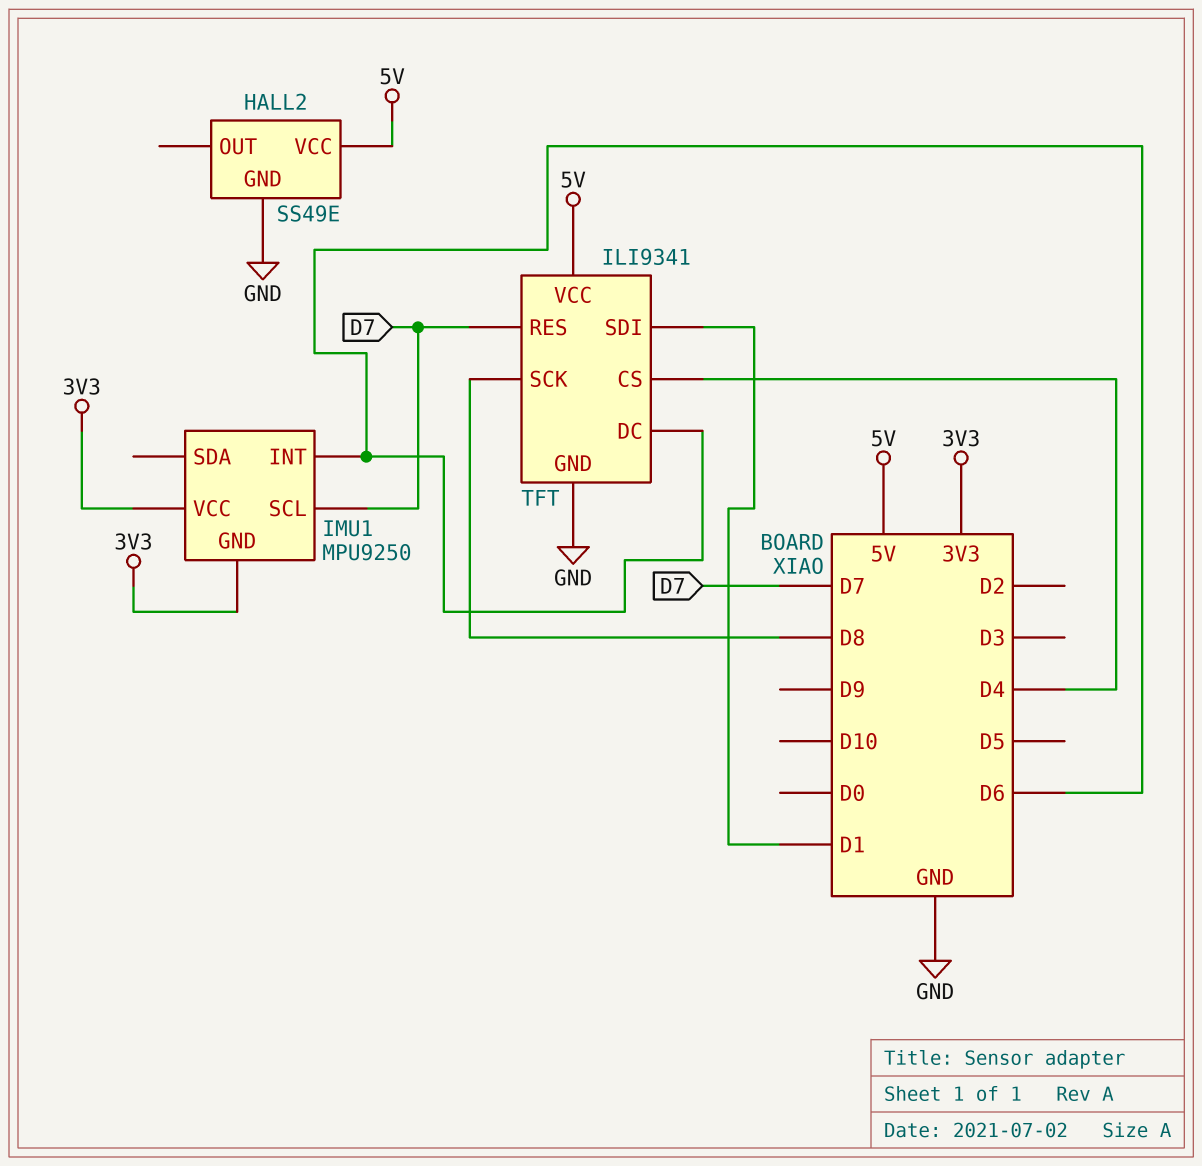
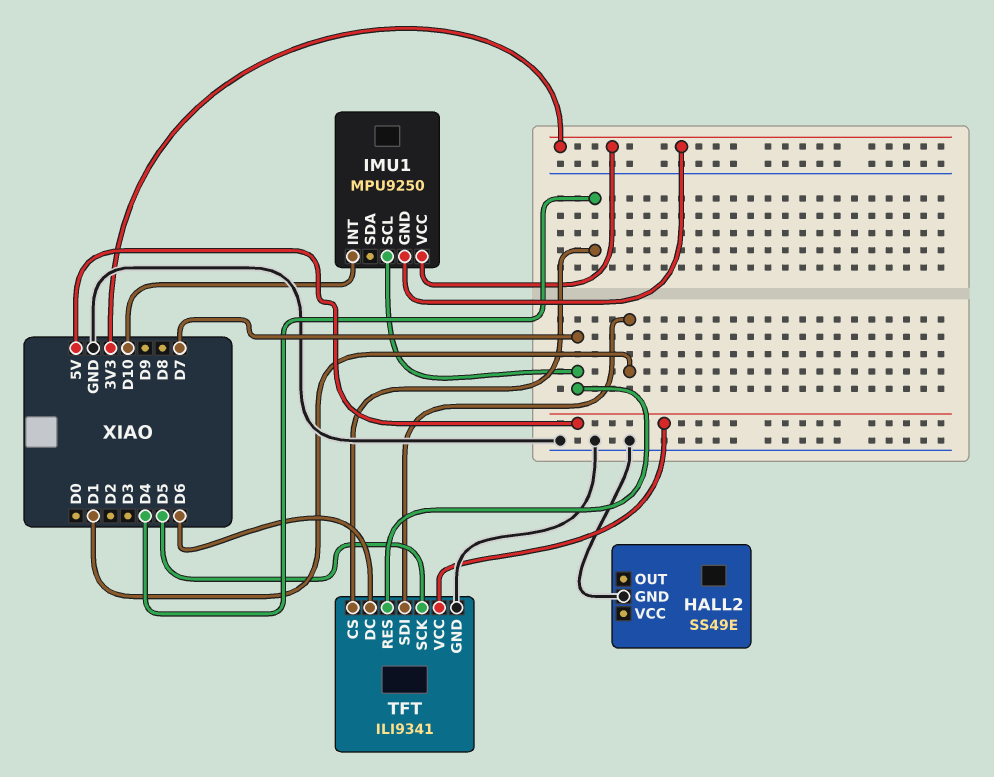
HALL2 pin VCC: 5V -> none
IMU1 pin INT: D6 -> D10
TFT pin SCK: D8 -> D5

